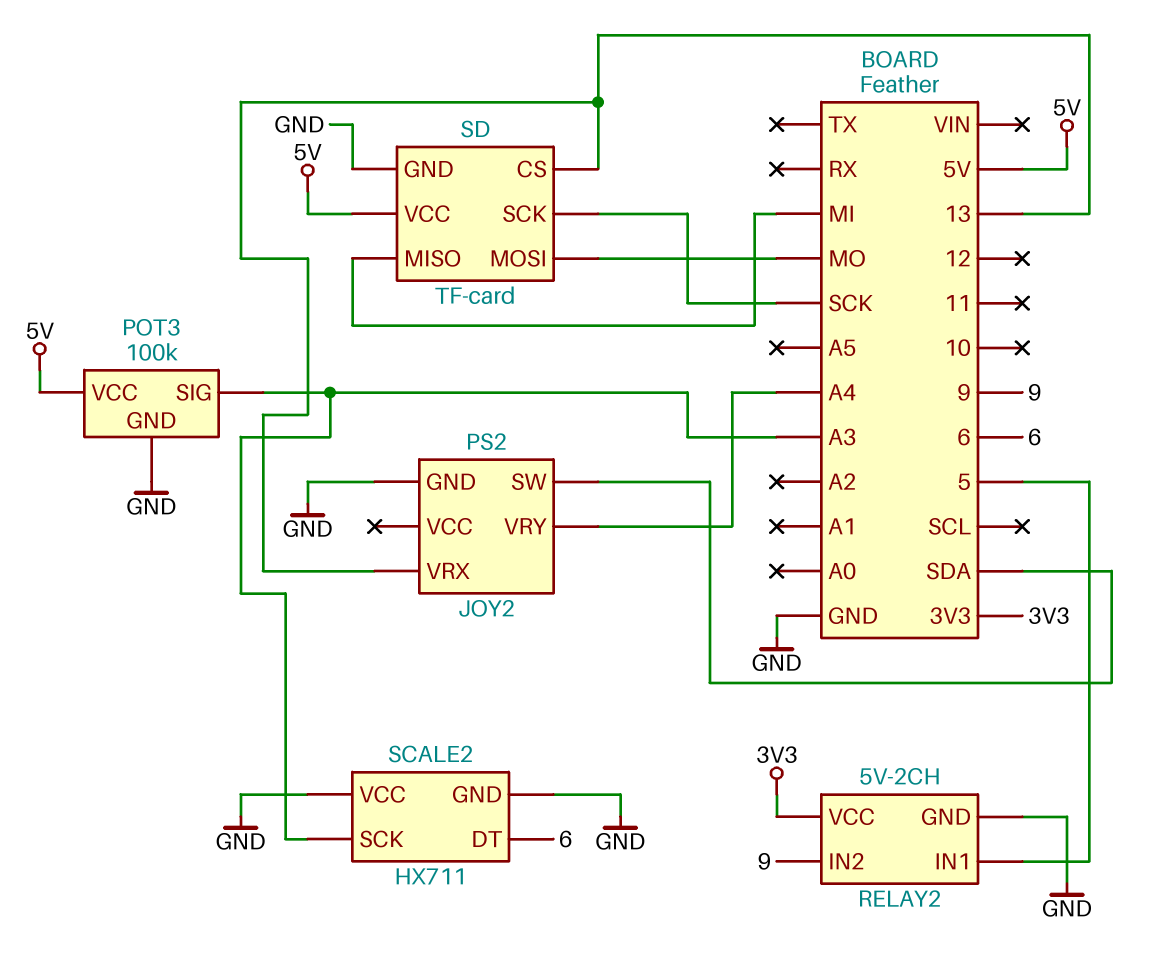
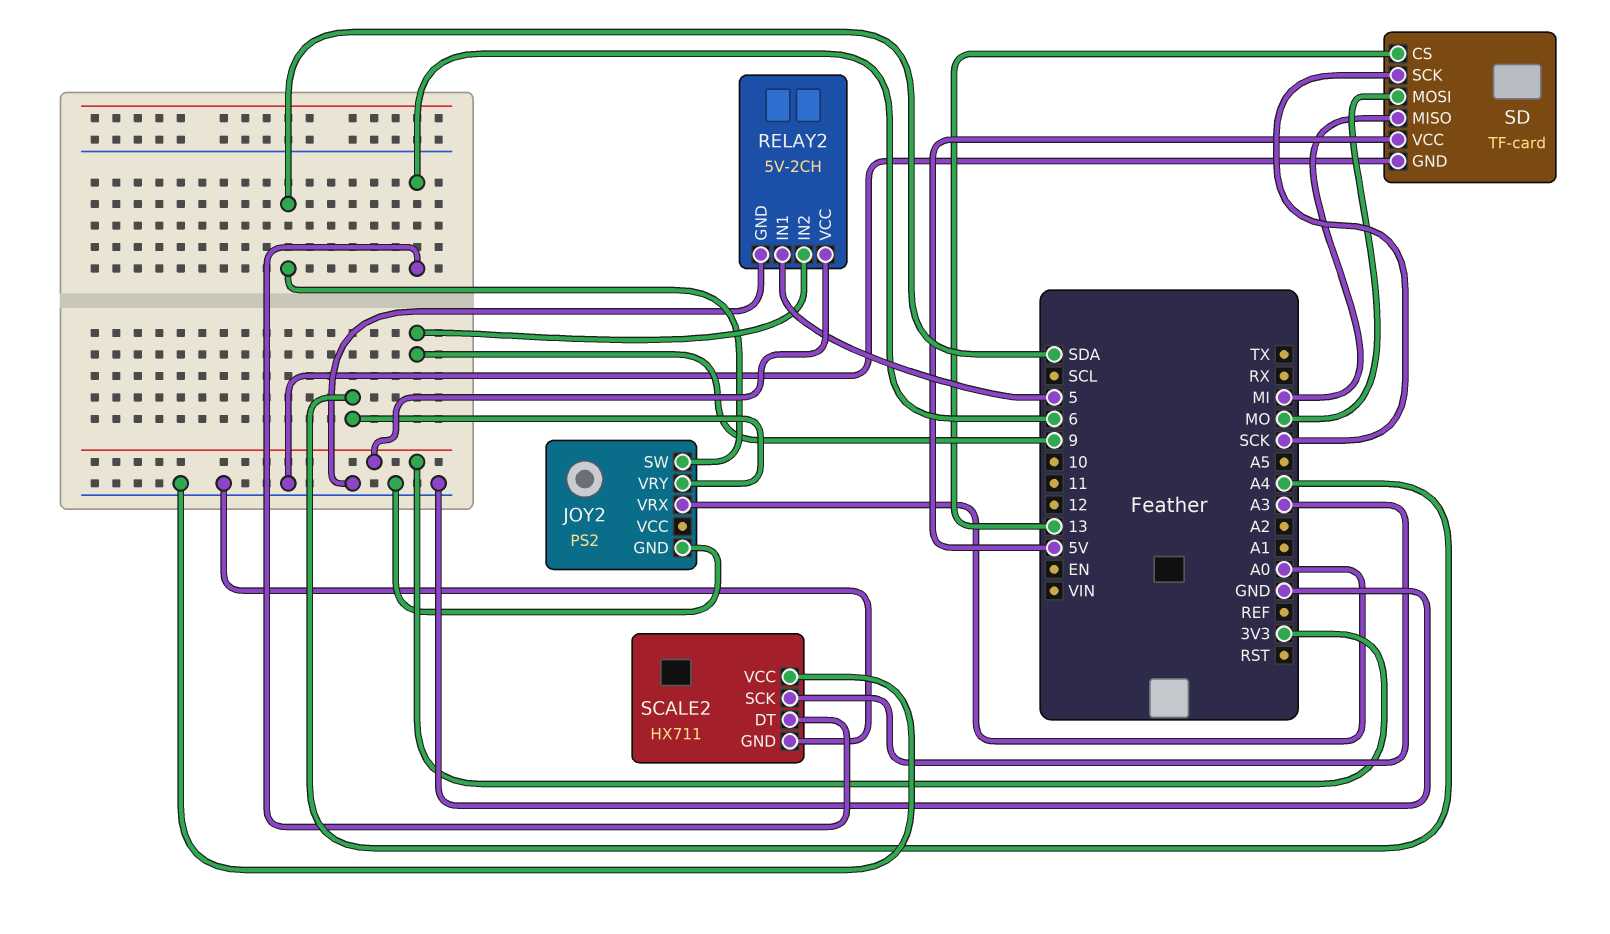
JOY2 pin VRX: 13 -> A0
POT3: 100k -> none
POT3 pin GND: GND -> none
POT3 pin SIG: A3 -> none
POT3 pin VCC: 5V -> none

